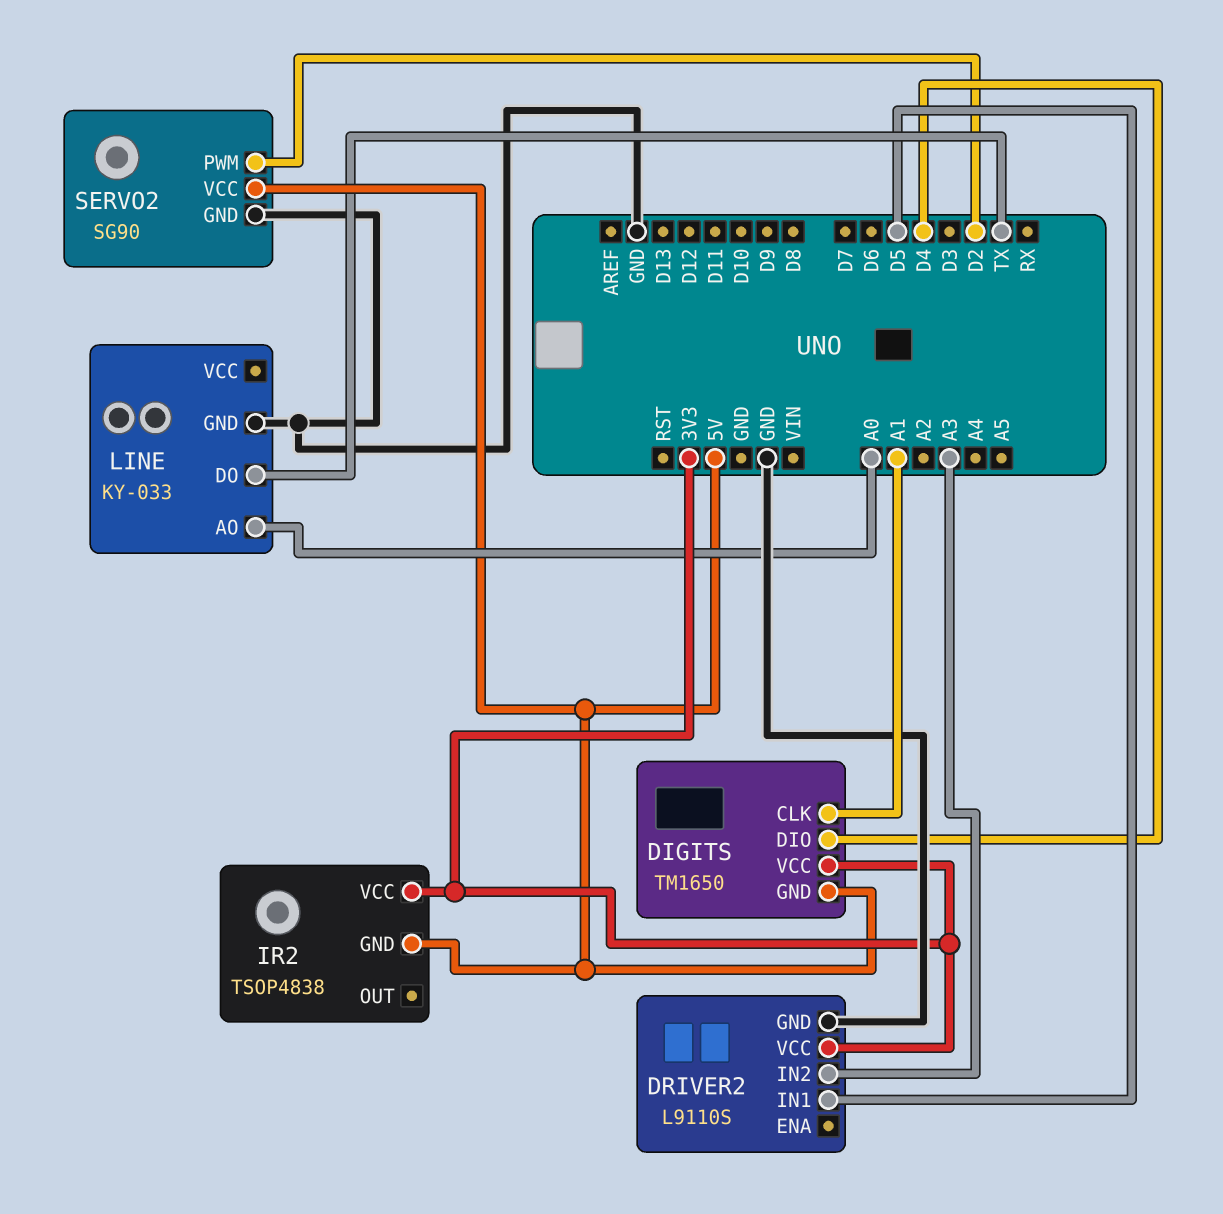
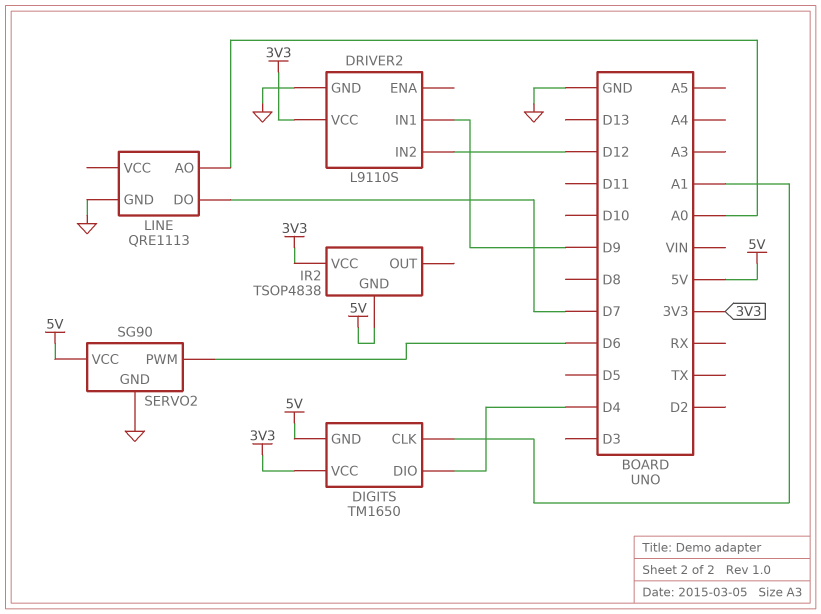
DRIVER2 pin IN1: D5 -> D9
DRIVER2 pin IN2: A3 -> D12
LINE: KY-033 -> QRE1113
LINE pin DO: TX -> D7
SERVO2 pin PWM: D2 -> D6

